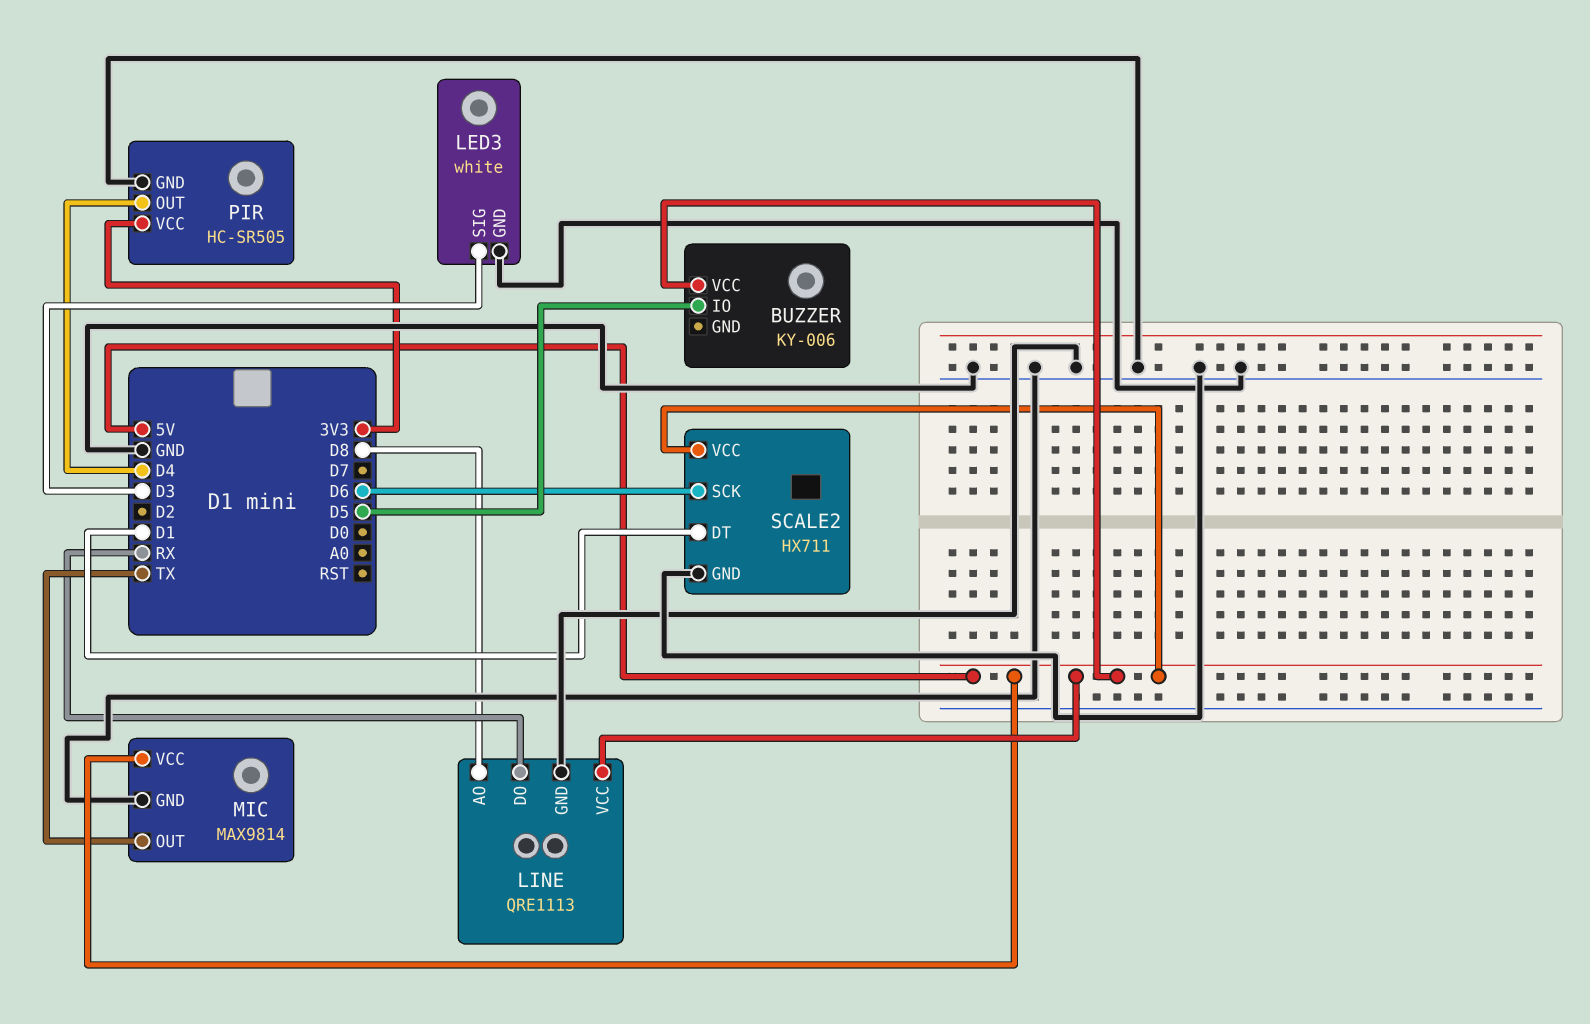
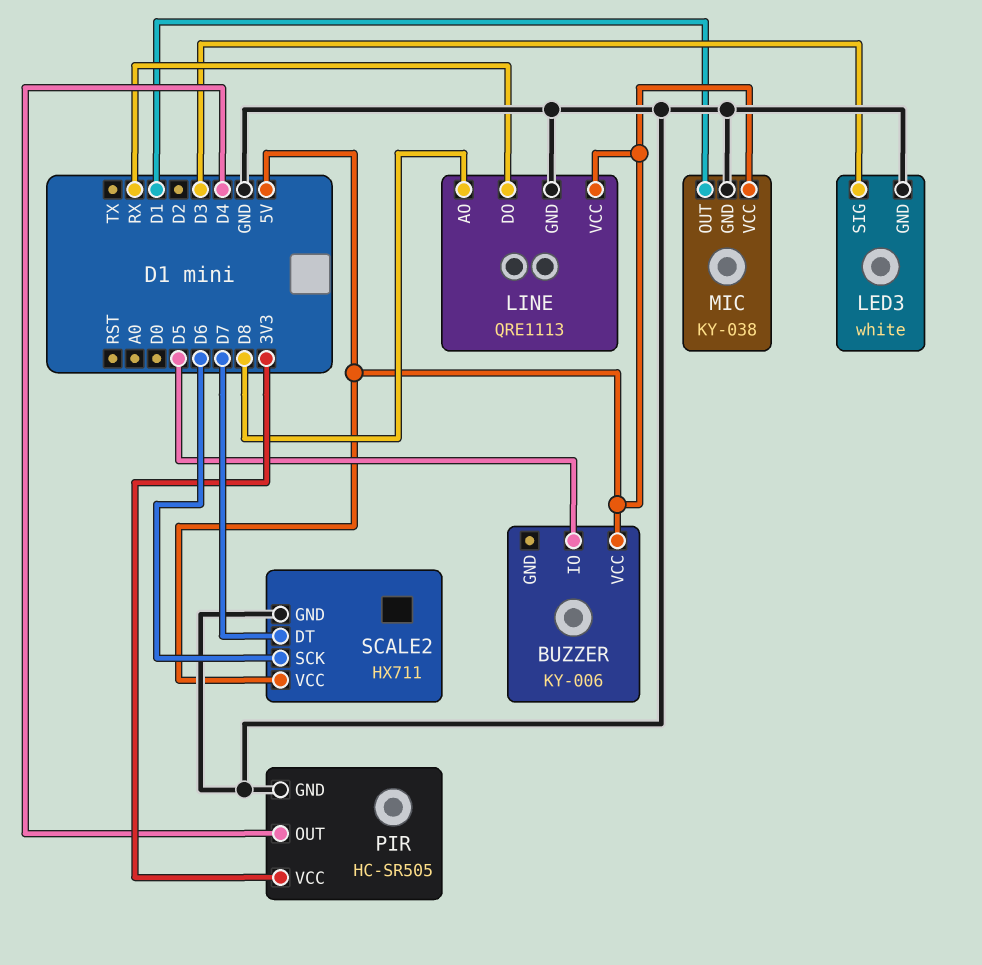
MIC: MAX9814 -> KY-038
MIC pin OUT: TX -> D1
SCALE2 pin DT: D1 -> D7

